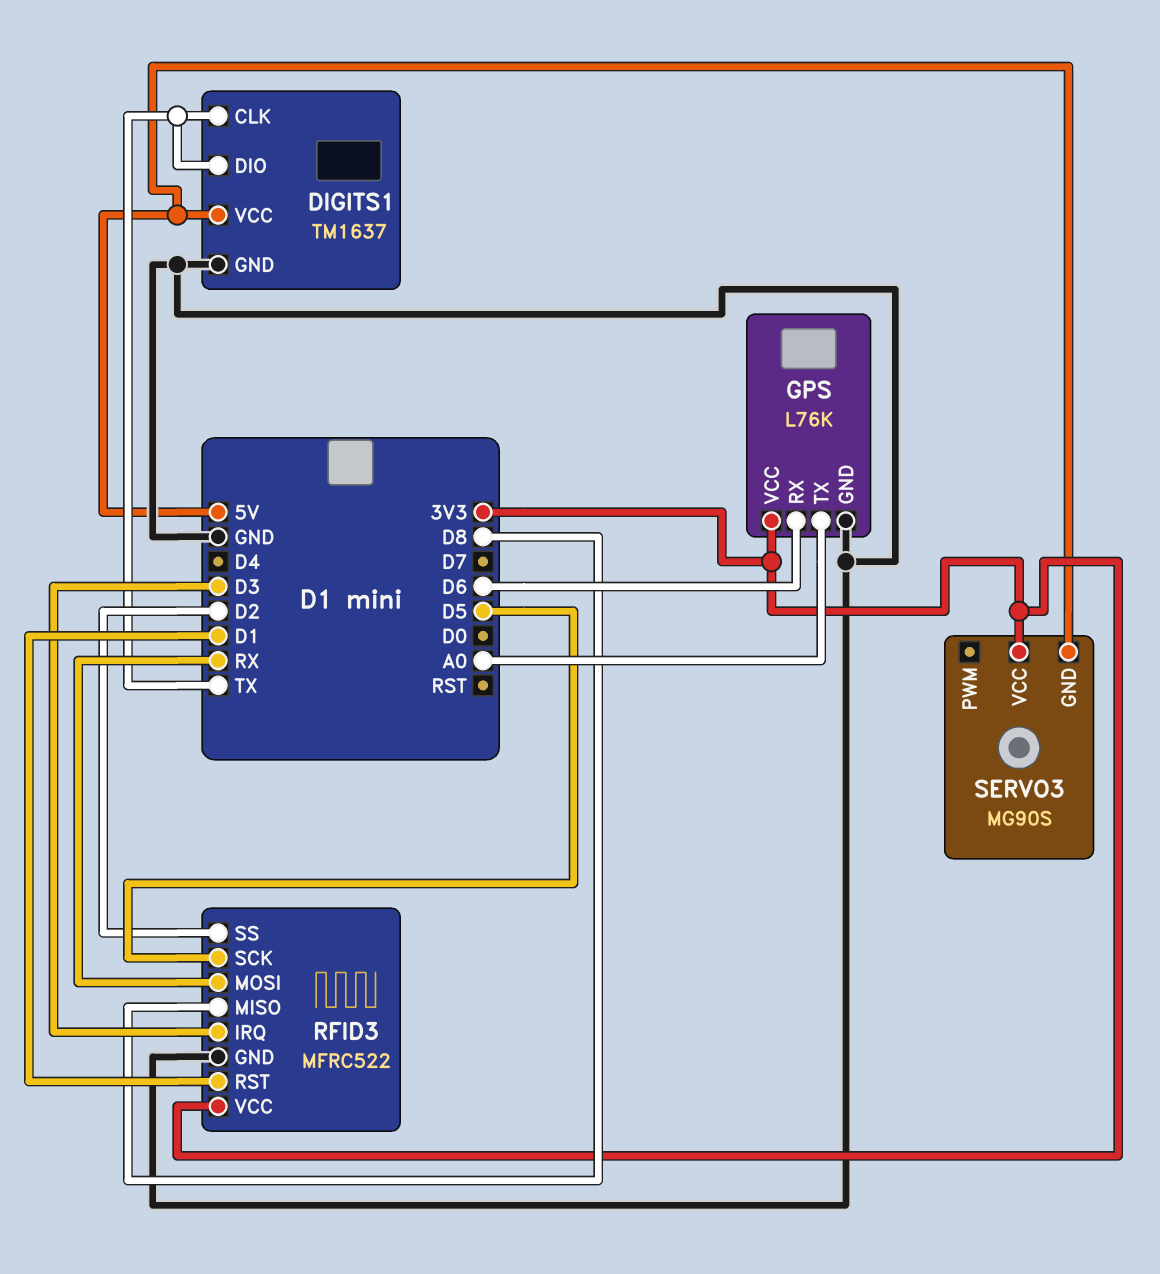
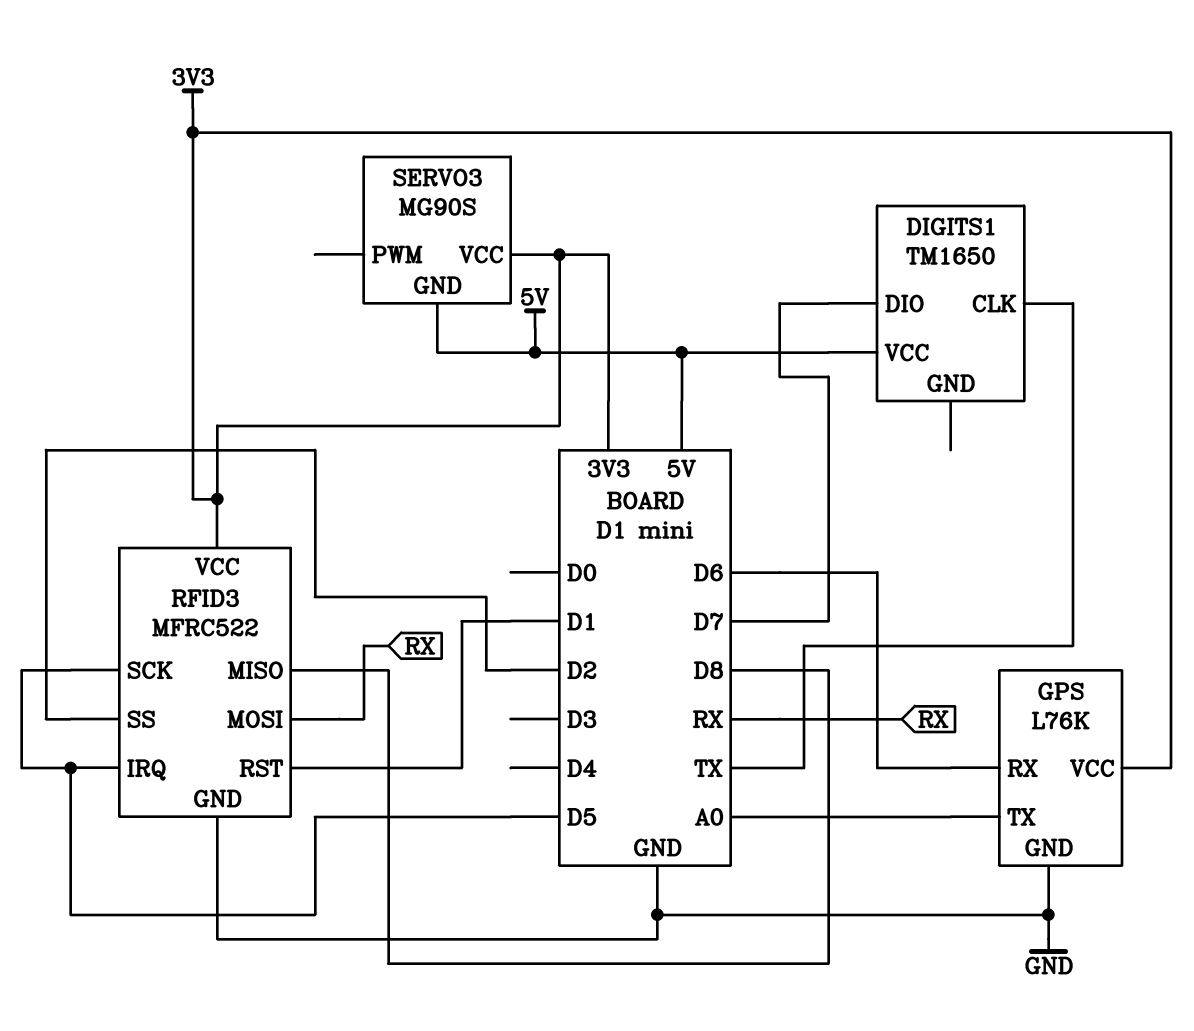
DIGITS1: TM1637 -> TM1650
DIGITS1 pin DIO: TX -> D7
DIGITS1 pin GND: GND -> none
RFID3 pin IRQ: D3 -> D5

